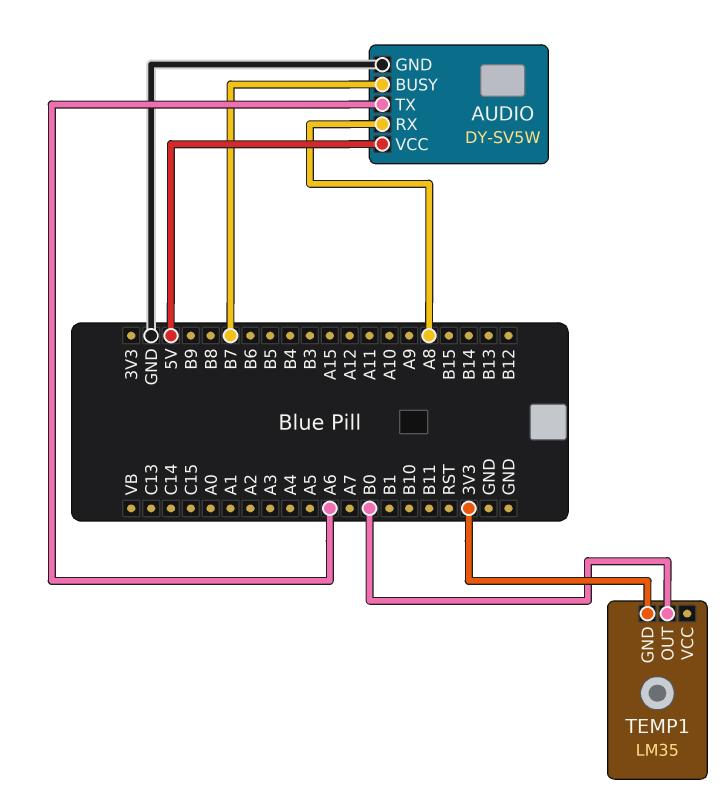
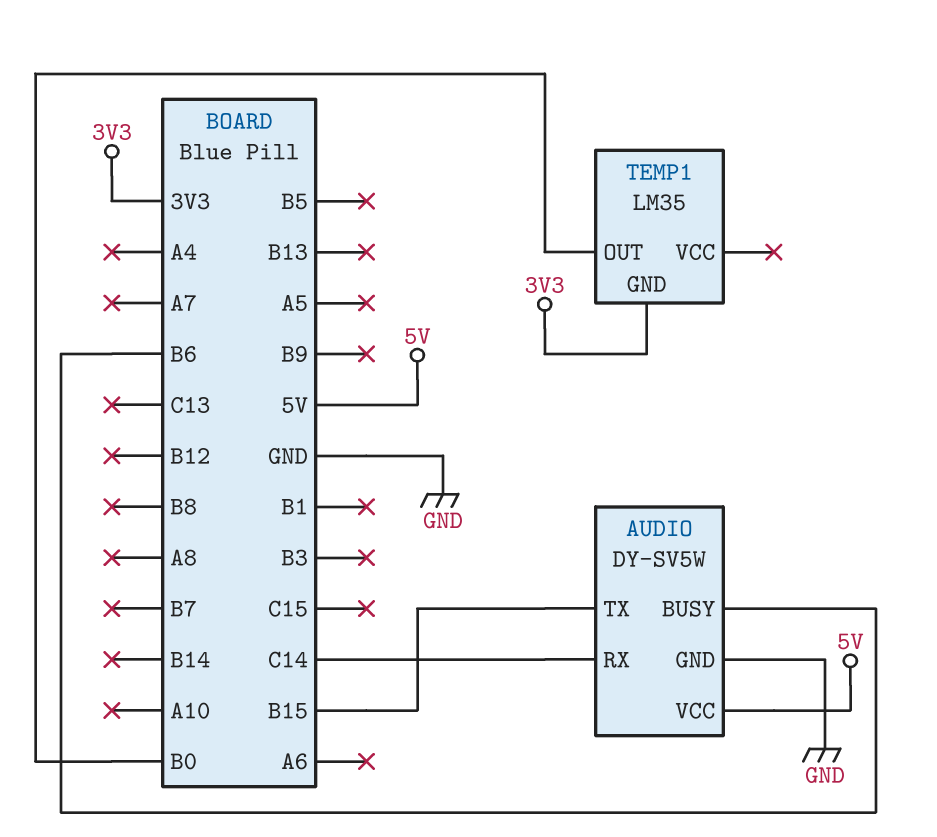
AUDIO pin BUSY: B7 -> B6
AUDIO pin RX: A8 -> C14
AUDIO pin TX: A6 -> B15

